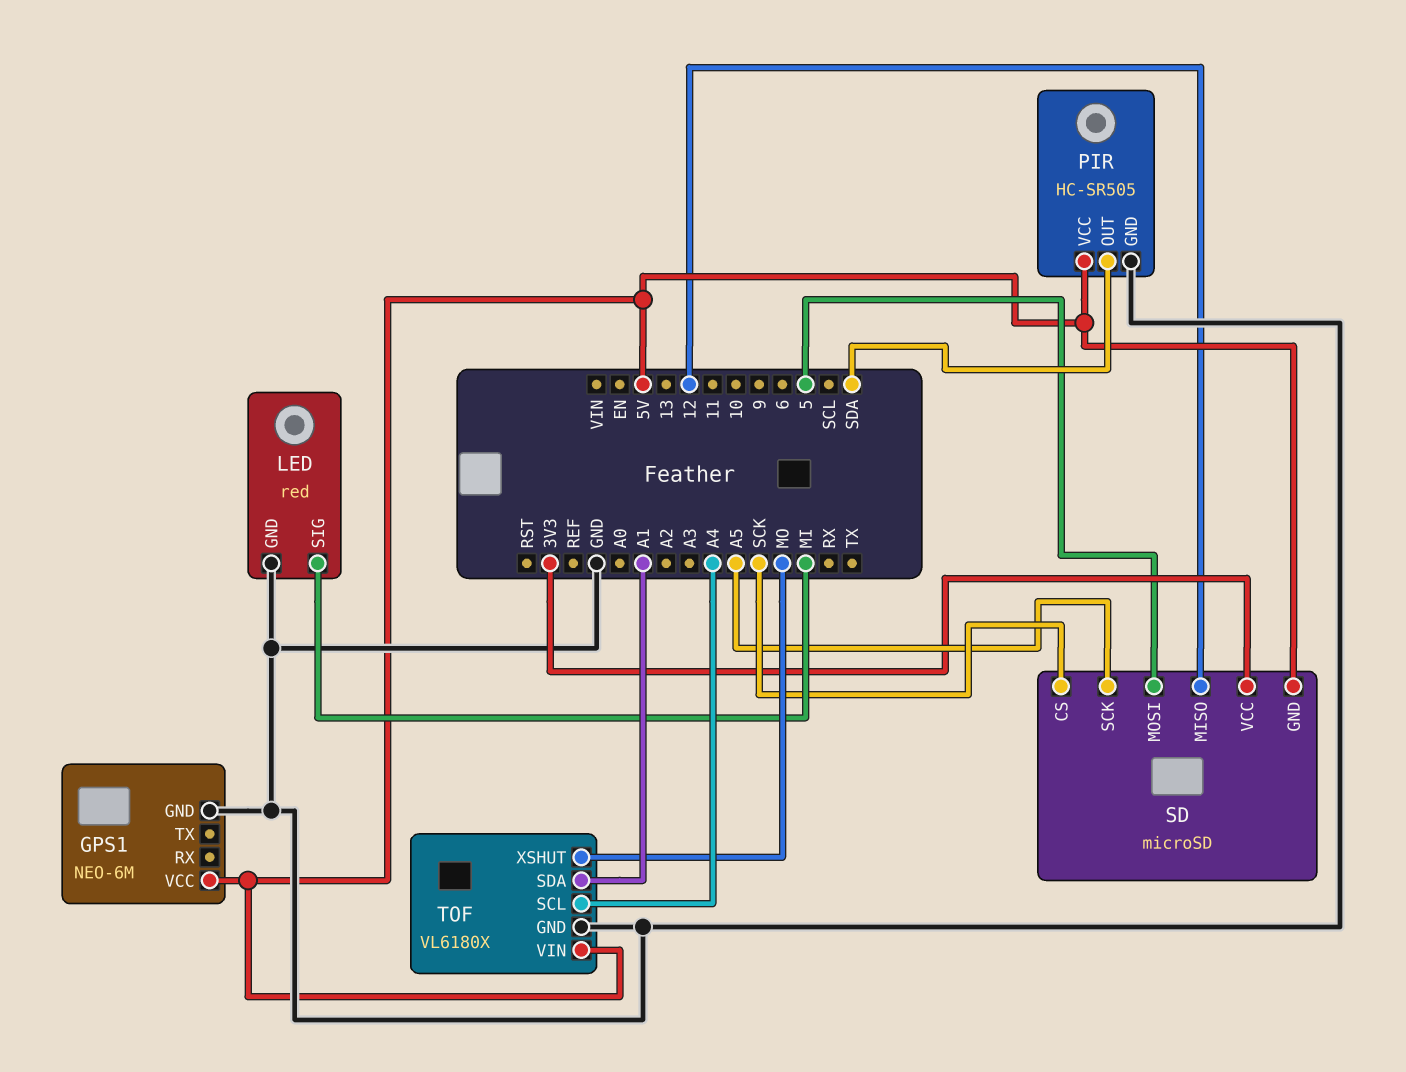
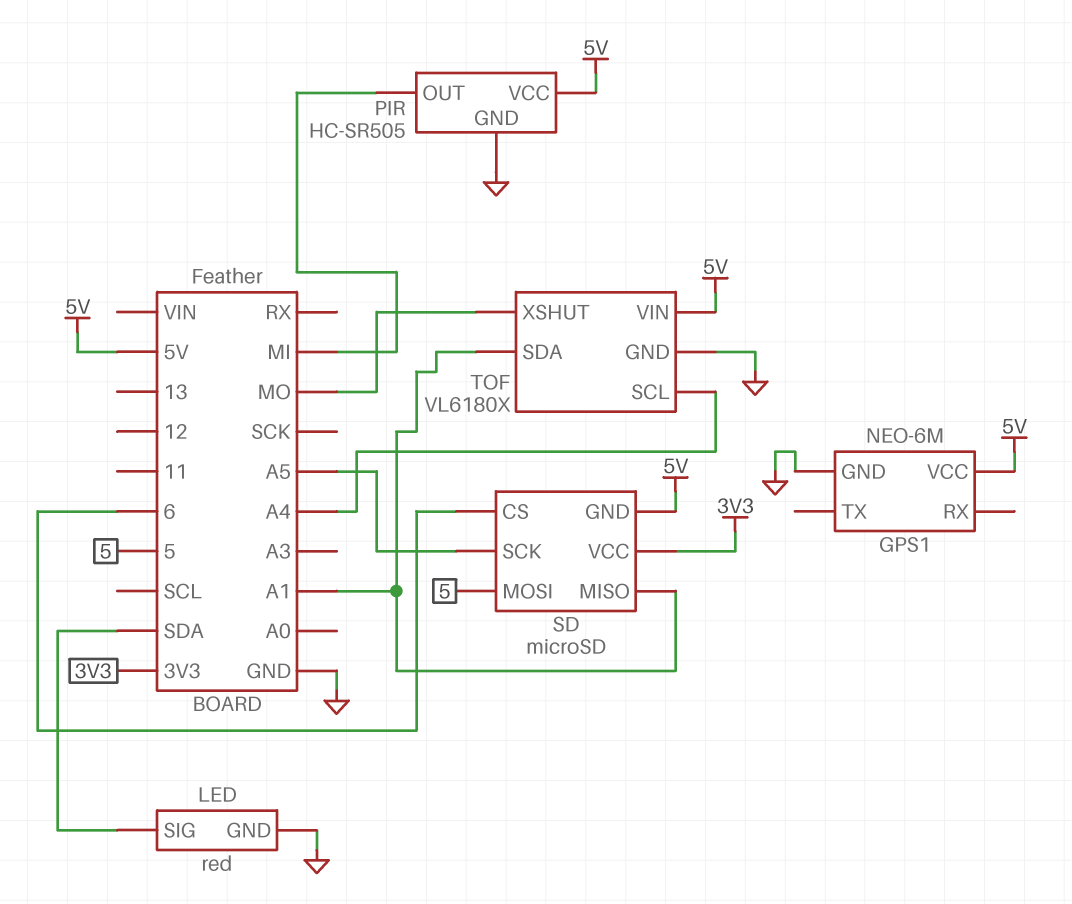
LED pin SIG: MI -> SDA
PIR pin OUT: SDA -> MI
SD pin CS: SCK -> 6
SD pin MISO: 12 -> A1

